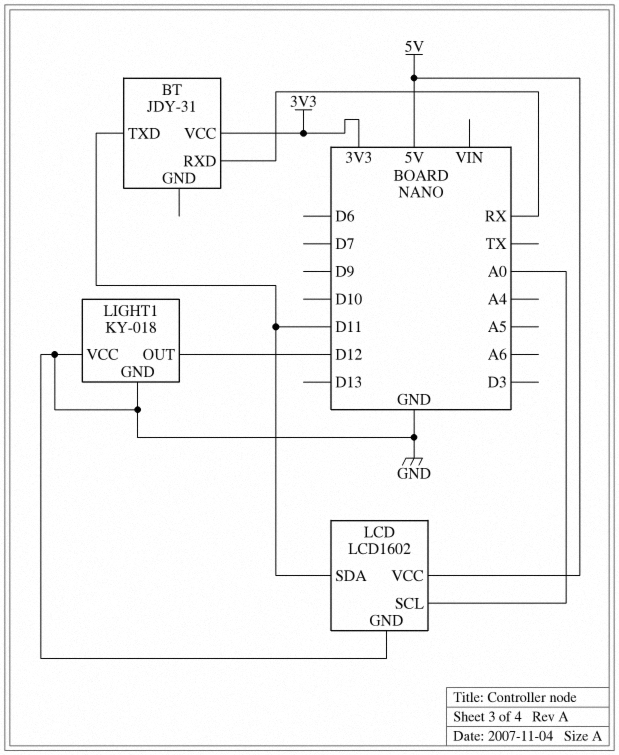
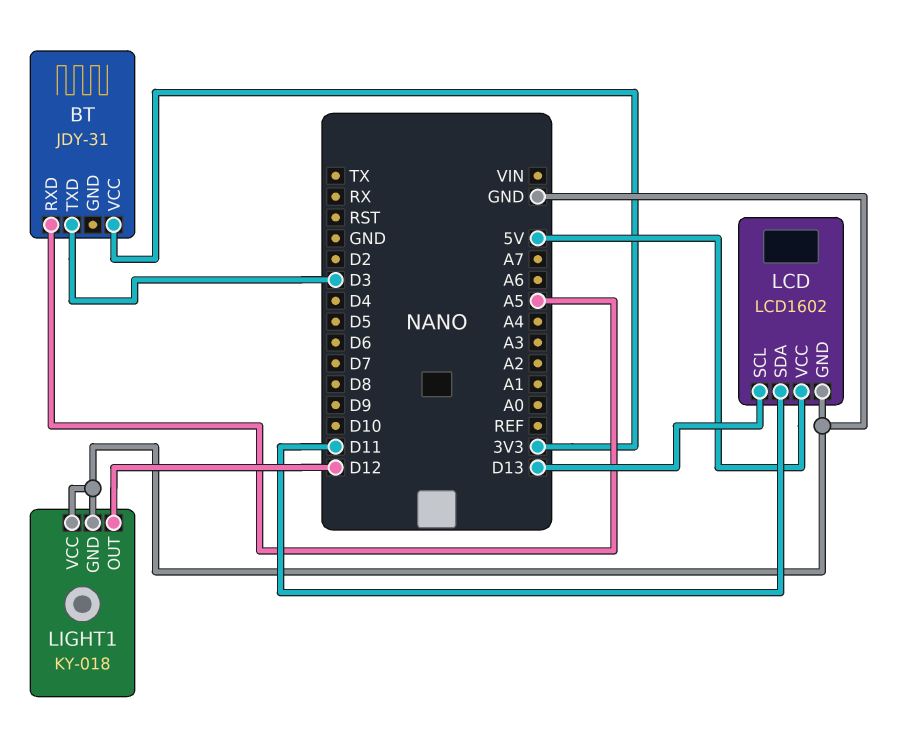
BT pin RXD: RX -> A5
BT pin TXD: D11 -> D3
LCD pin SCL: A0 -> D13

